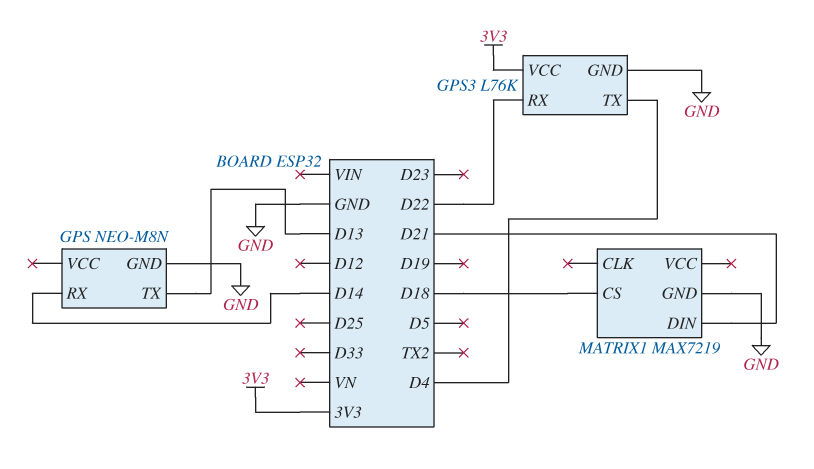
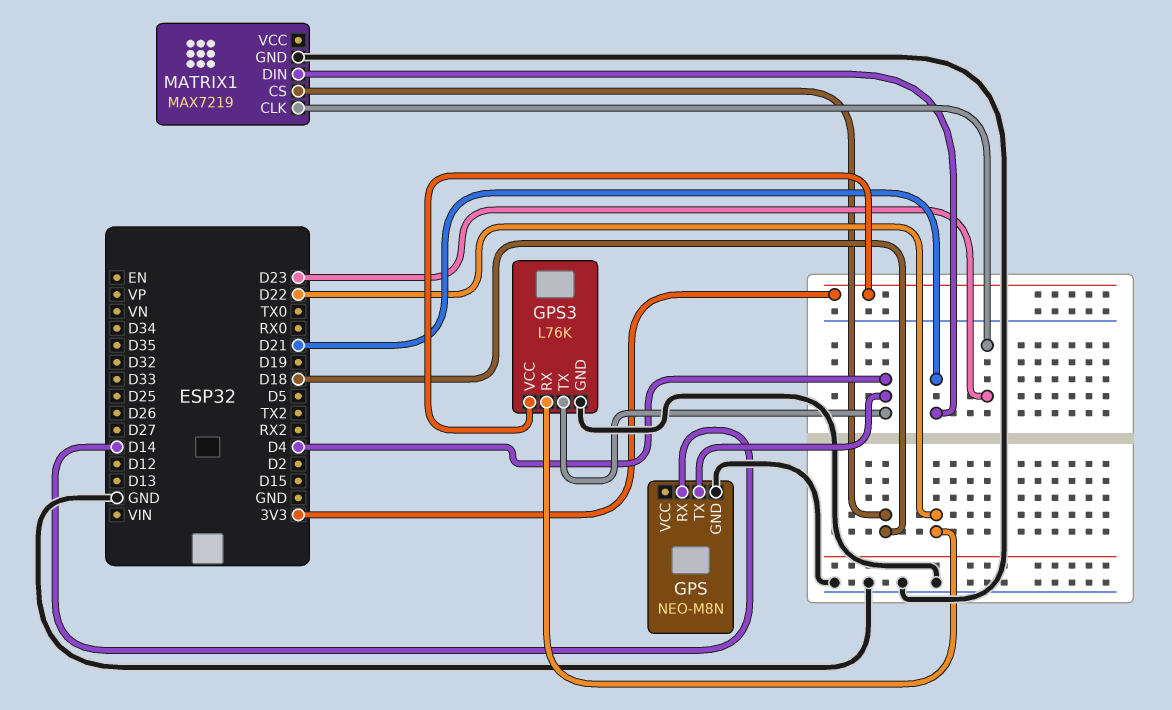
GPS pin TX: D13 -> D4
MATRIX1 pin CLK: none -> D23

